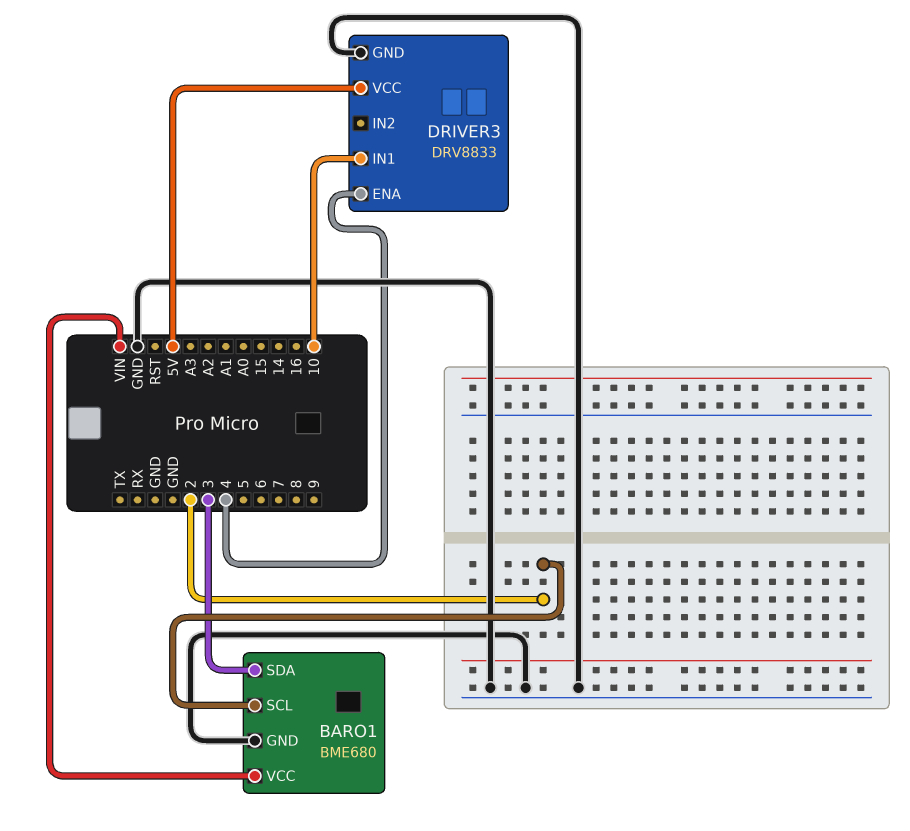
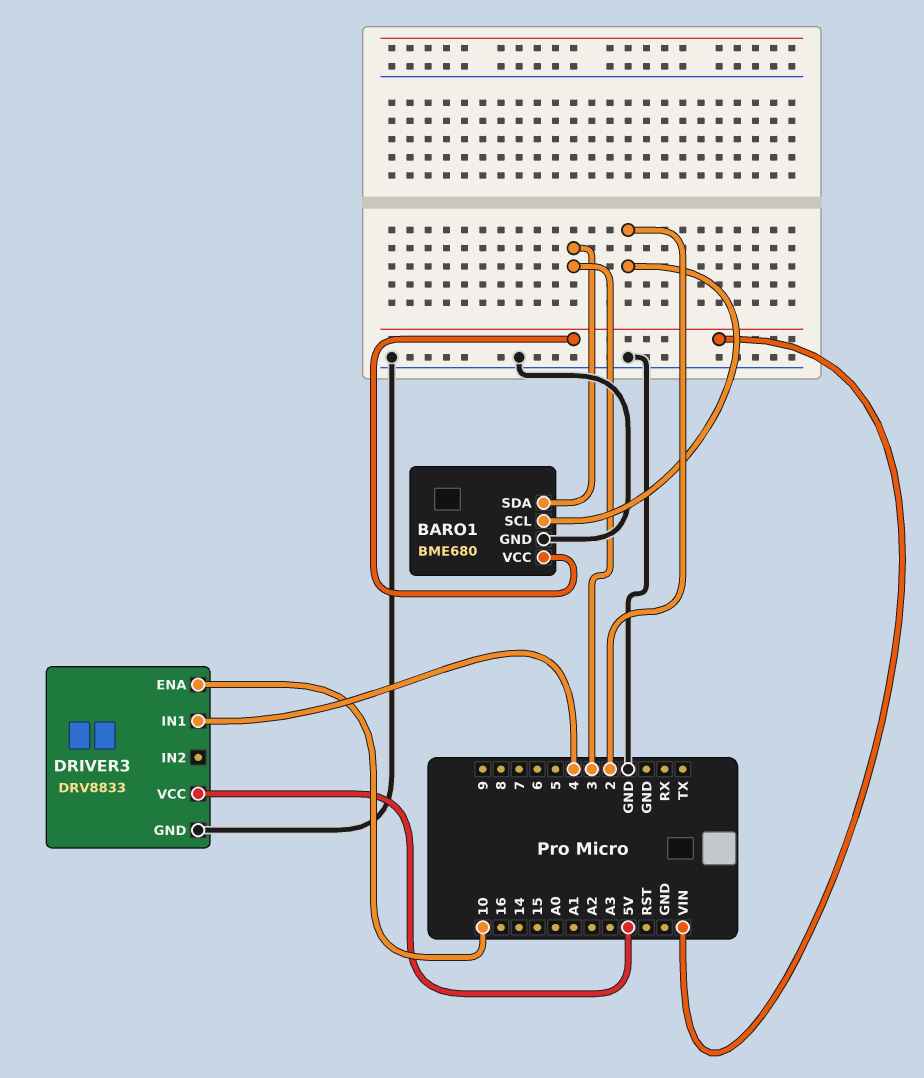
DRIVER3 pin ENA: 4 -> 10
DRIVER3 pin IN1: 10 -> 4

